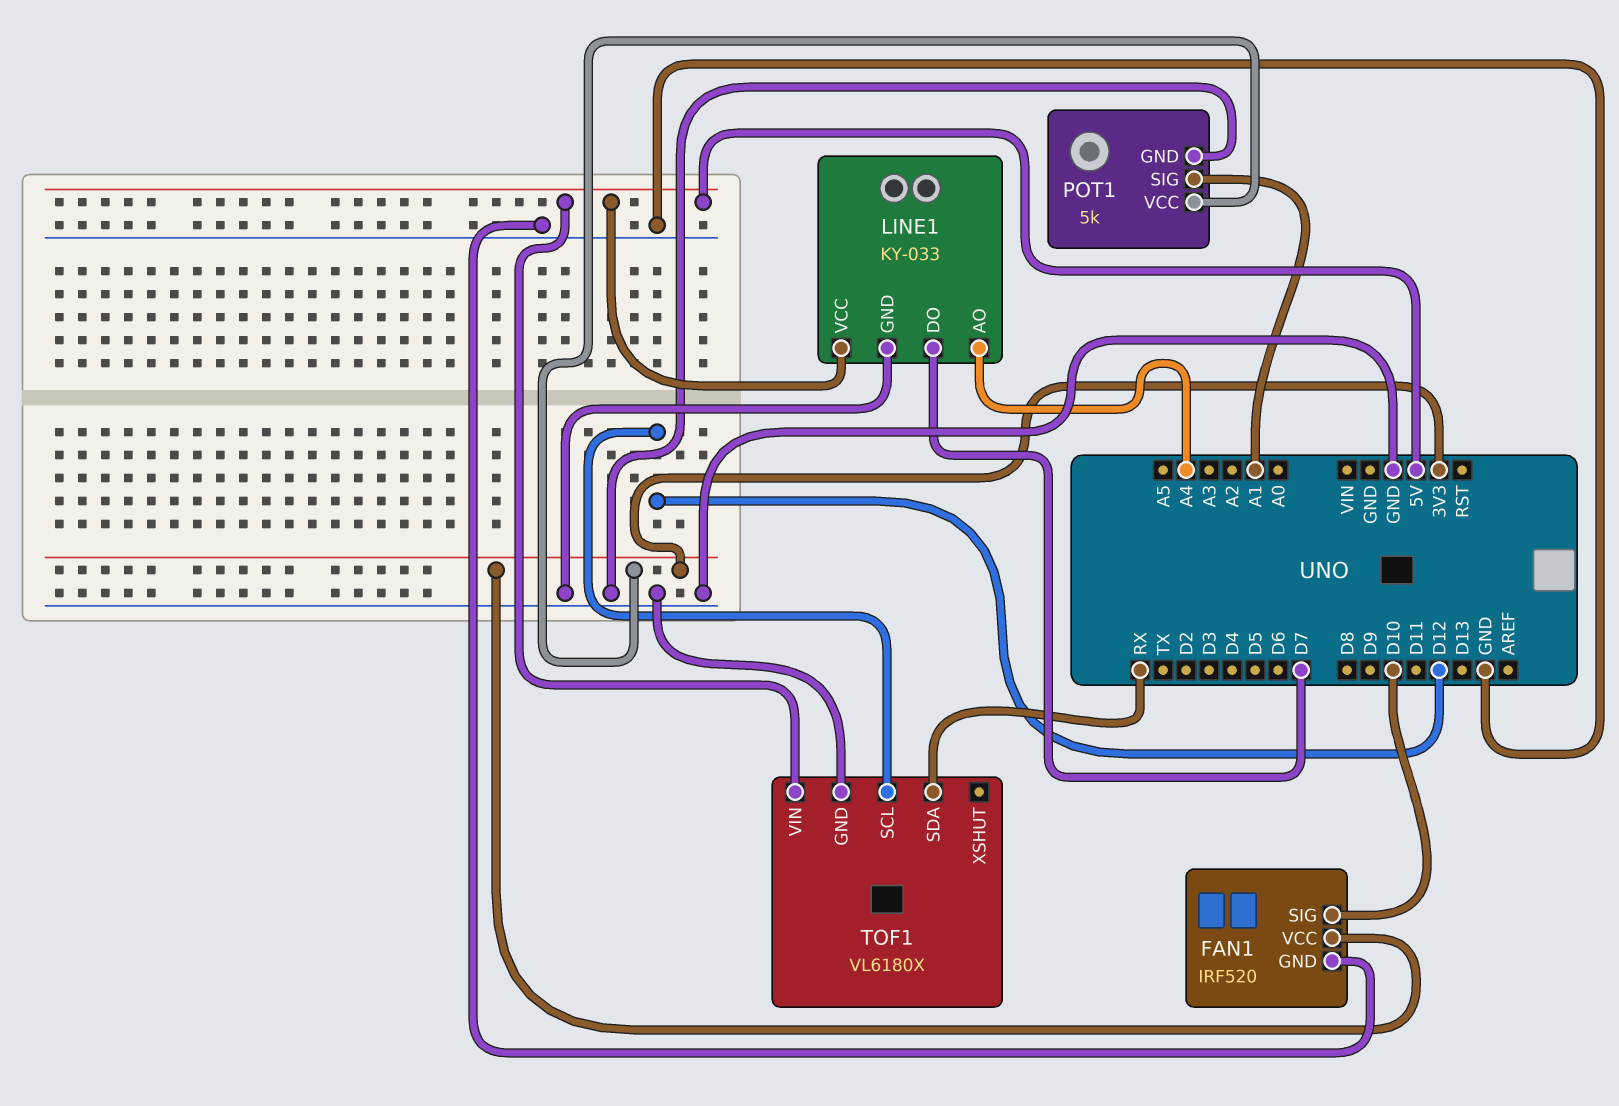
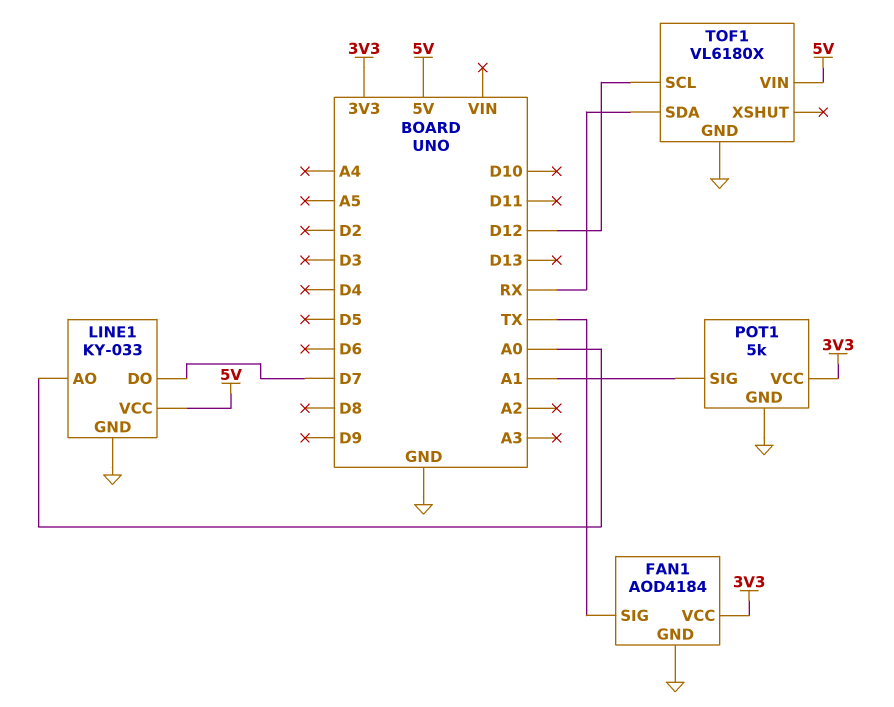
FAN1: IRF520 -> AOD4184
FAN1 pin SIG: D10 -> TX
LINE1 pin AO: A4 -> A0

